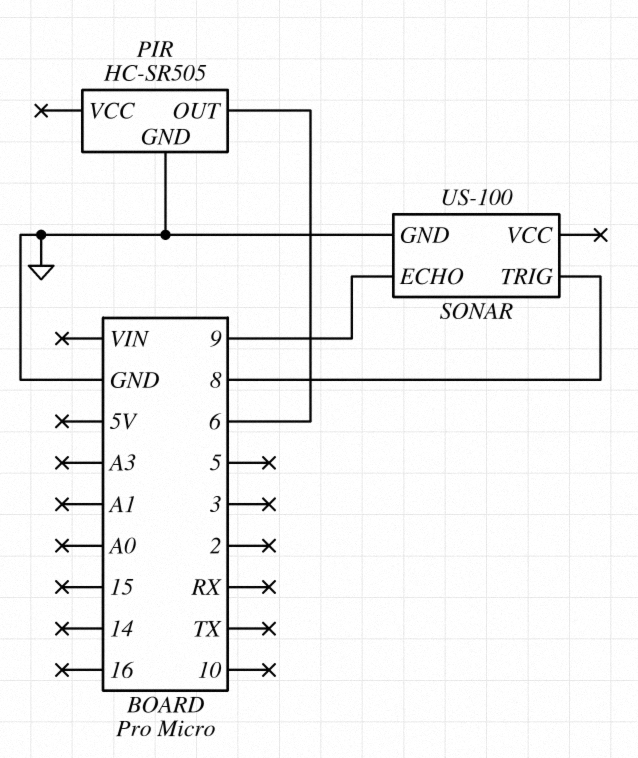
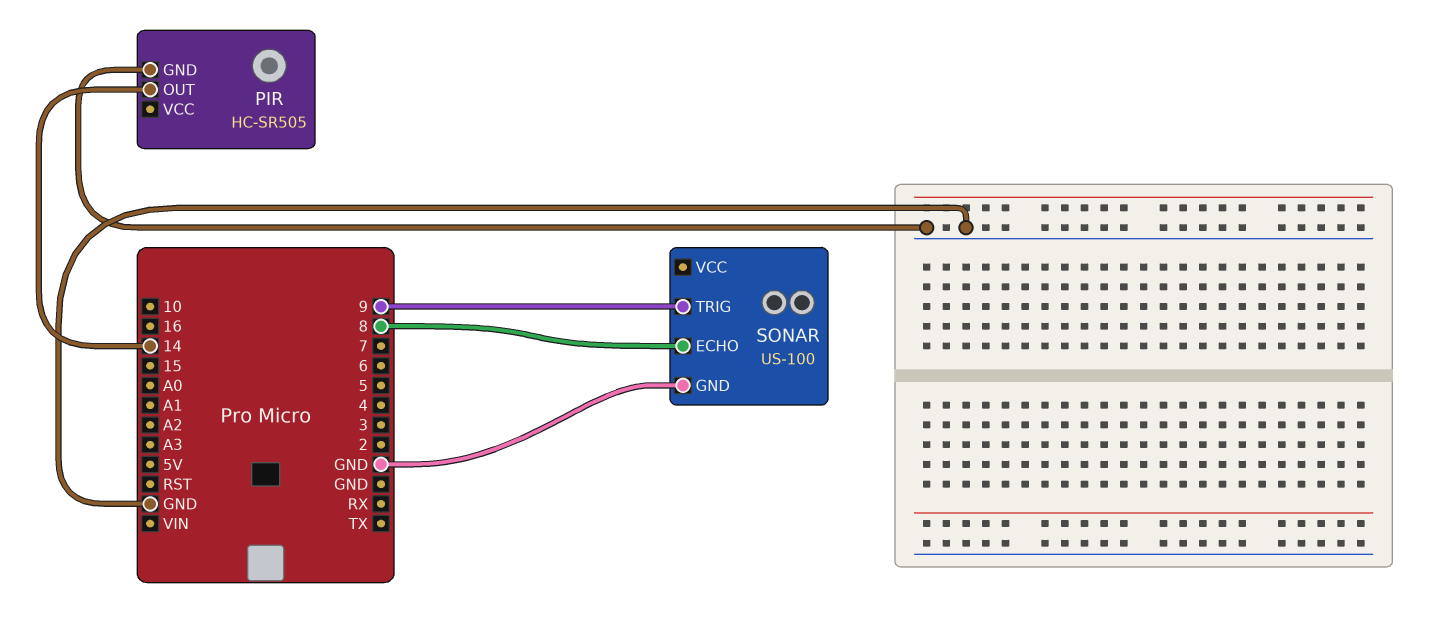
PIR pin OUT: 6 -> 14
SONAR pin ECHO: 9 -> 8
SONAR pin TRIG: 8 -> 9

